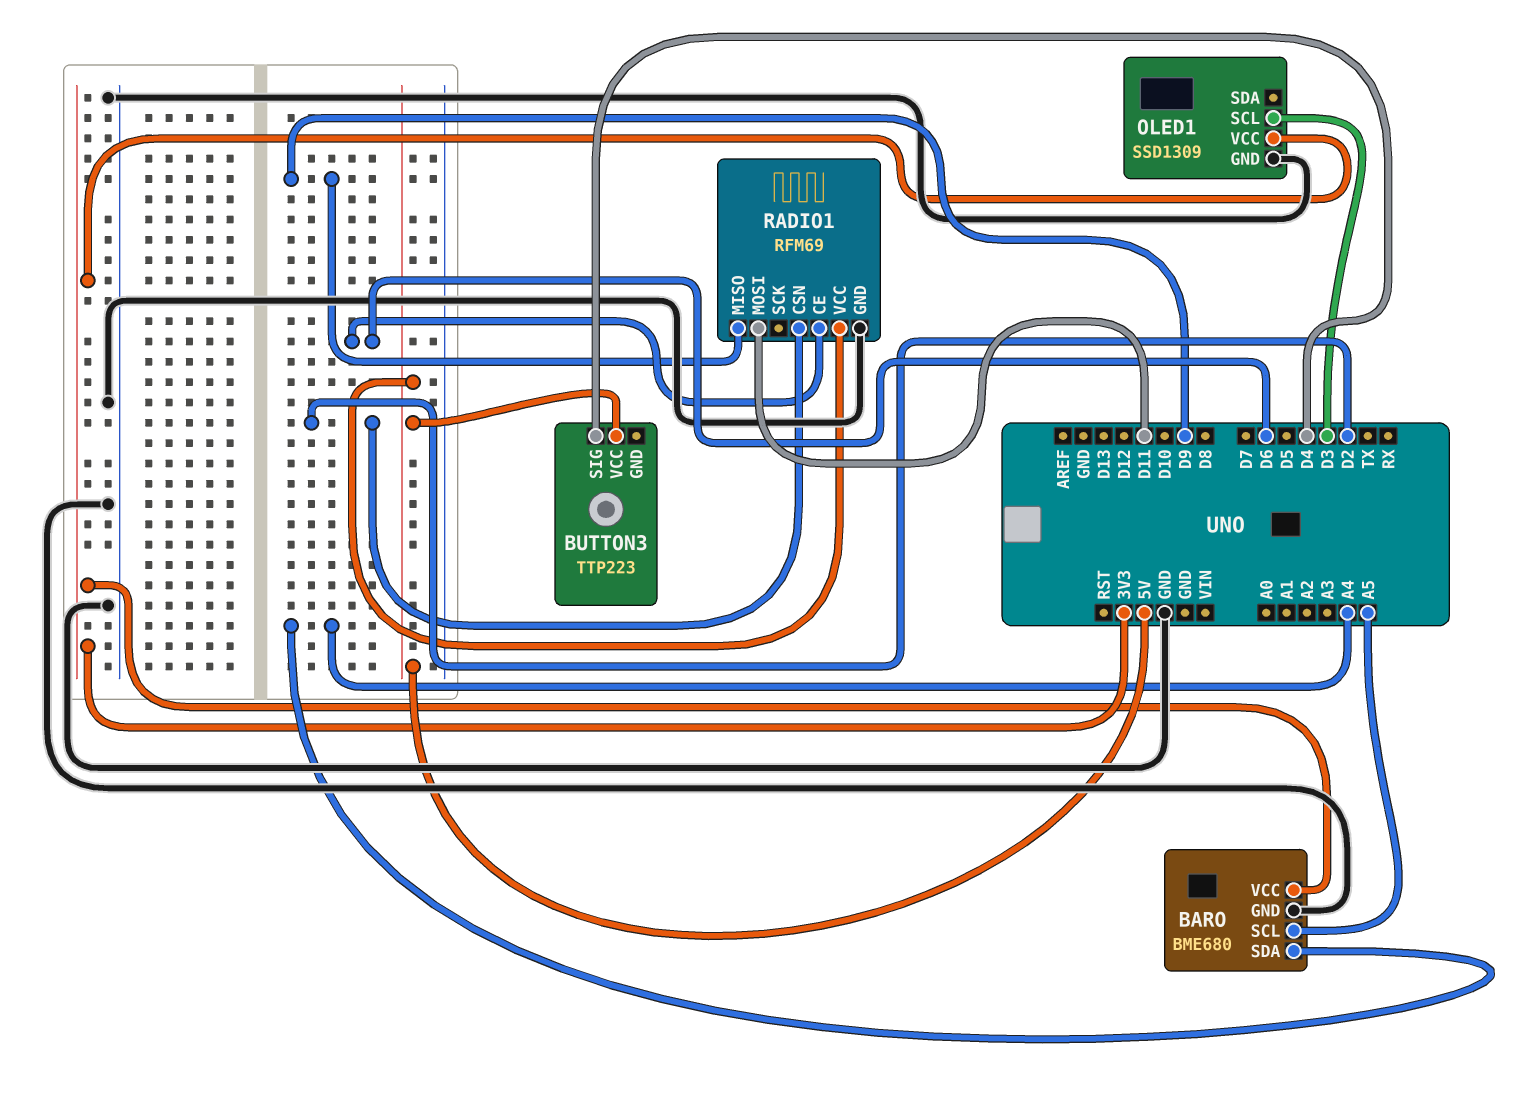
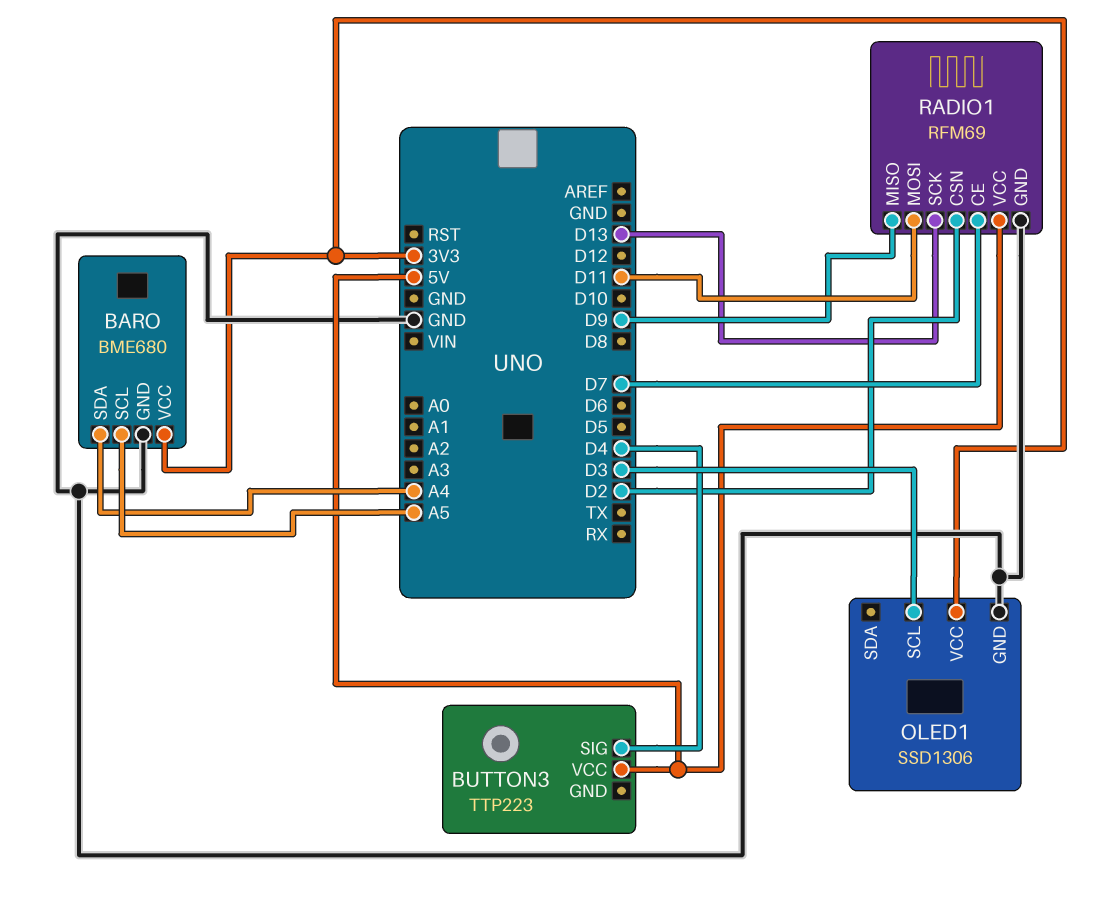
OLED1: SSD1309 -> SSD1306
RADIO1 pin CE: D6 -> D7
RADIO1 pin SCK: none -> D13

